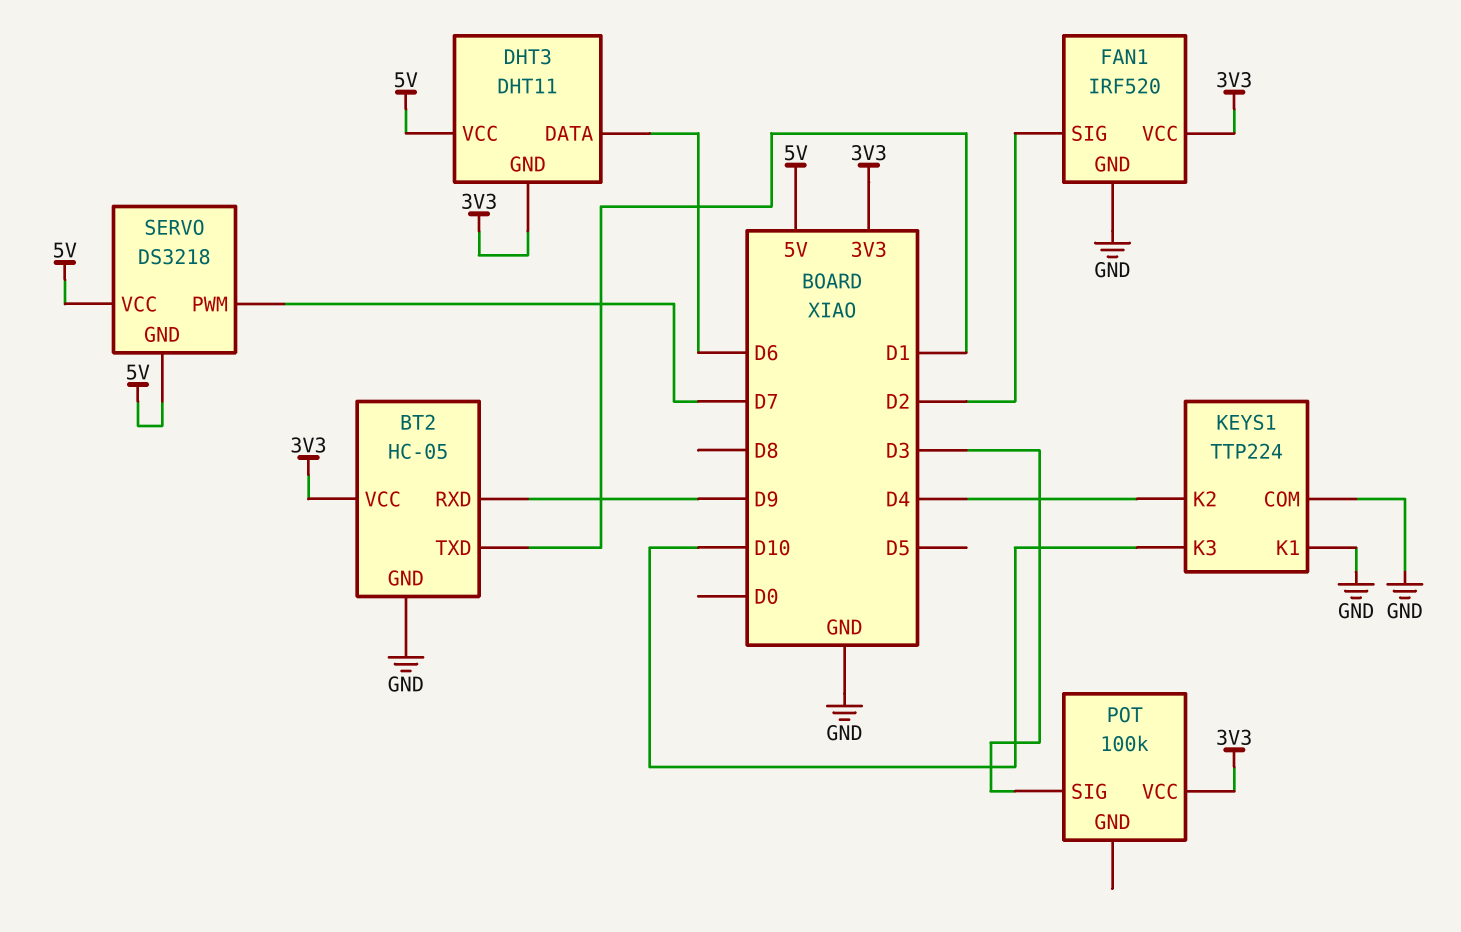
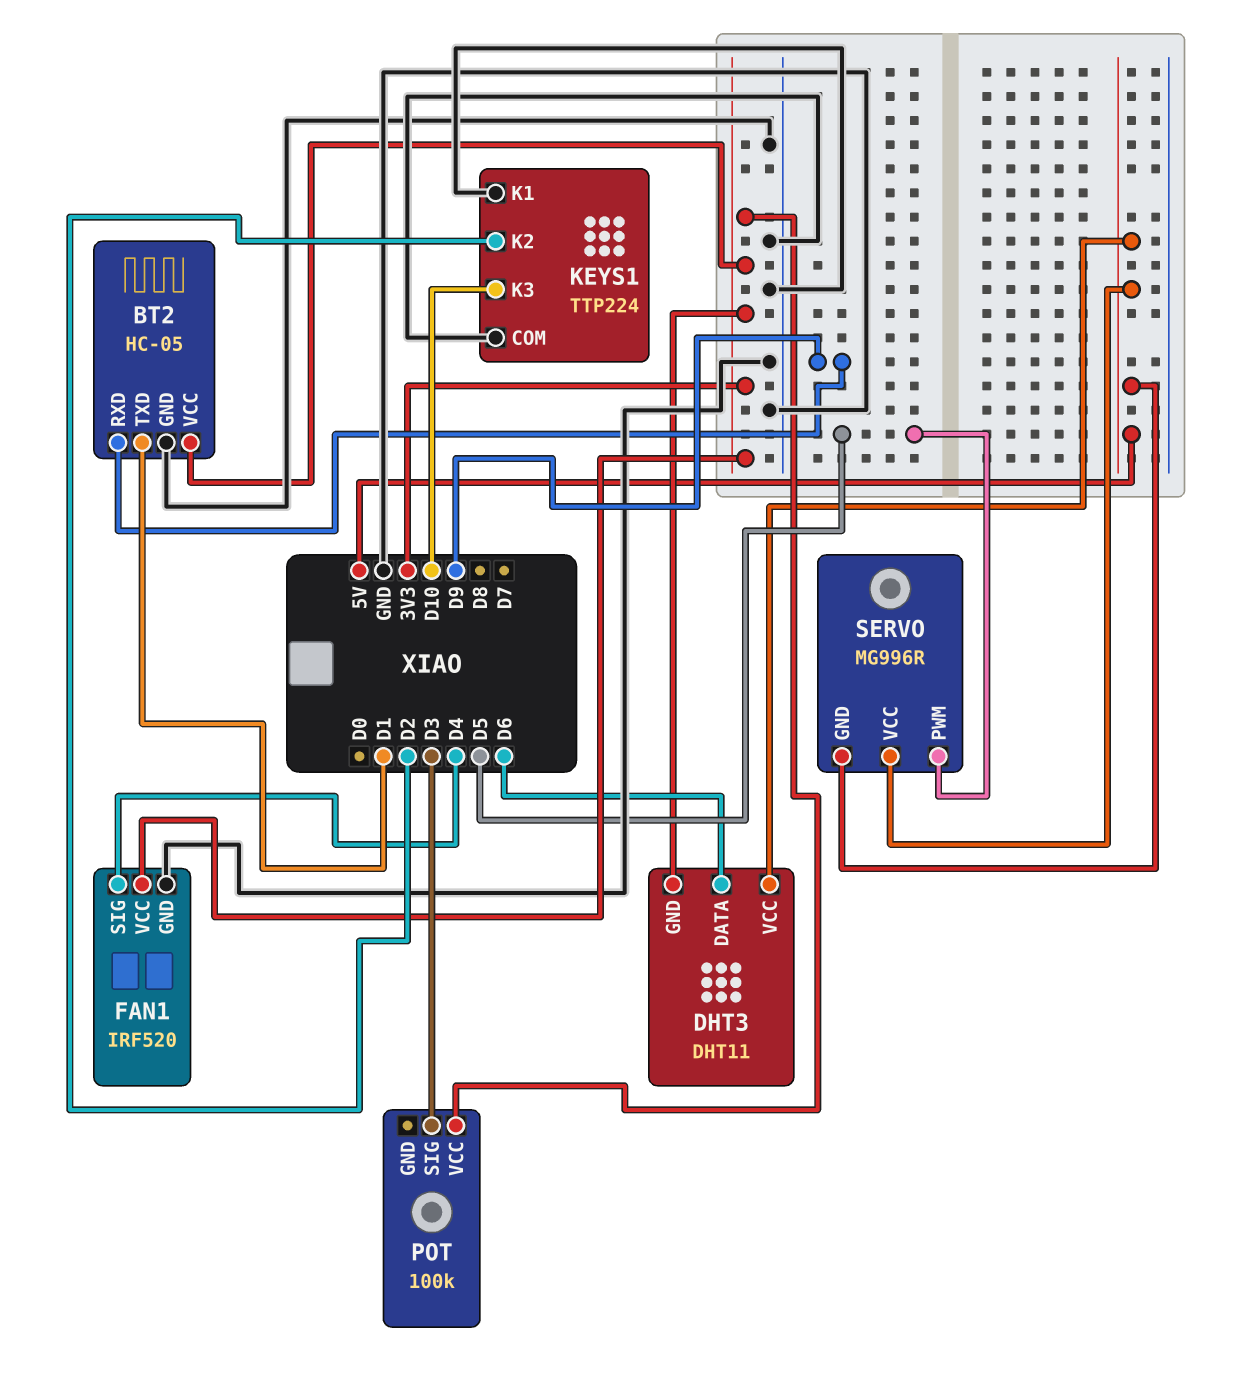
FAN1 pin SIG: D2 -> D4
KEYS1 pin K2: D4 -> D2
SERVO: DS3218 -> MG996R
SERVO pin PWM: D7 -> D5

